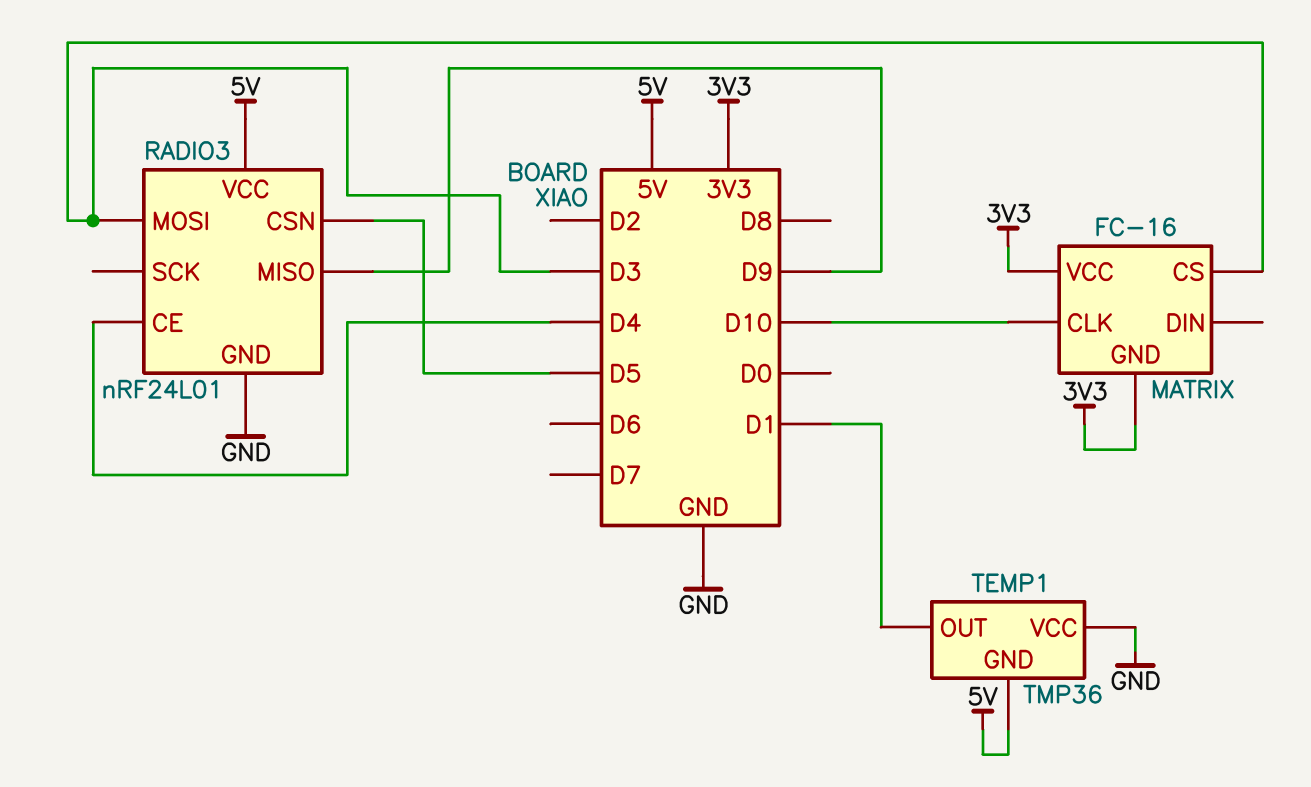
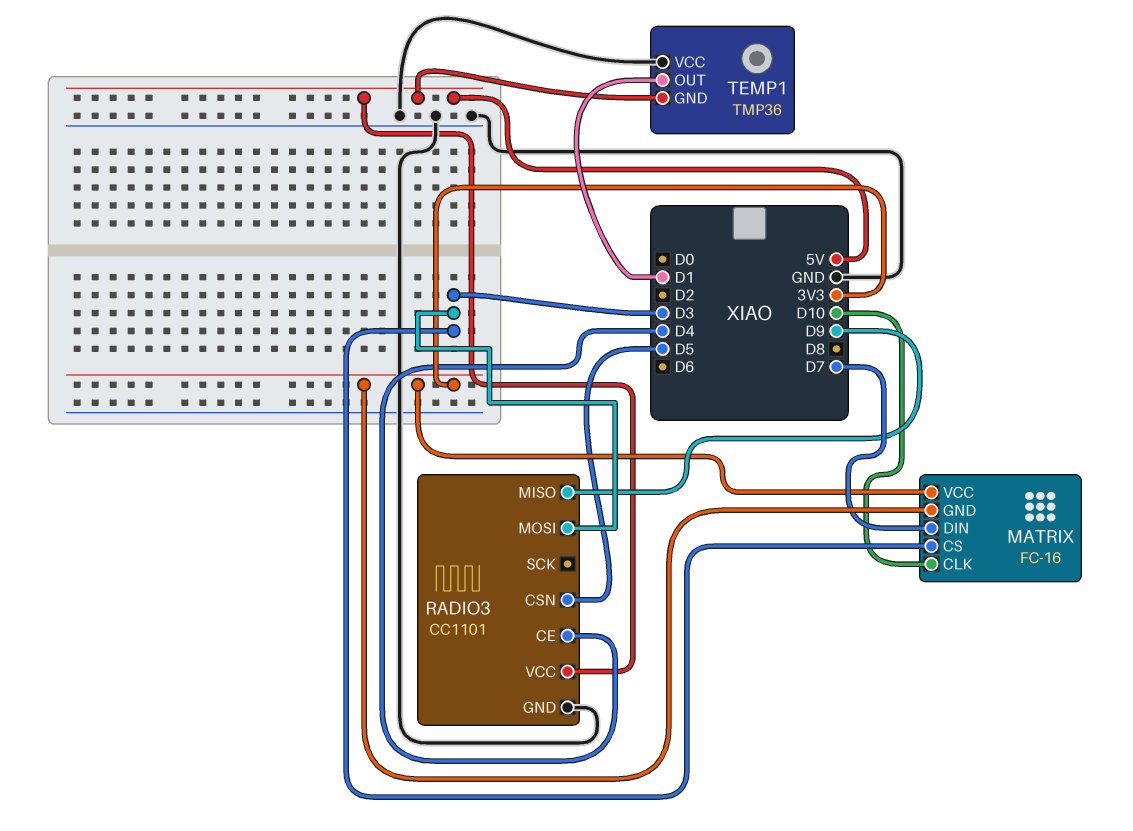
MATRIX pin DIN: none -> D7
RADIO3: nRF24L01 -> CC1101

